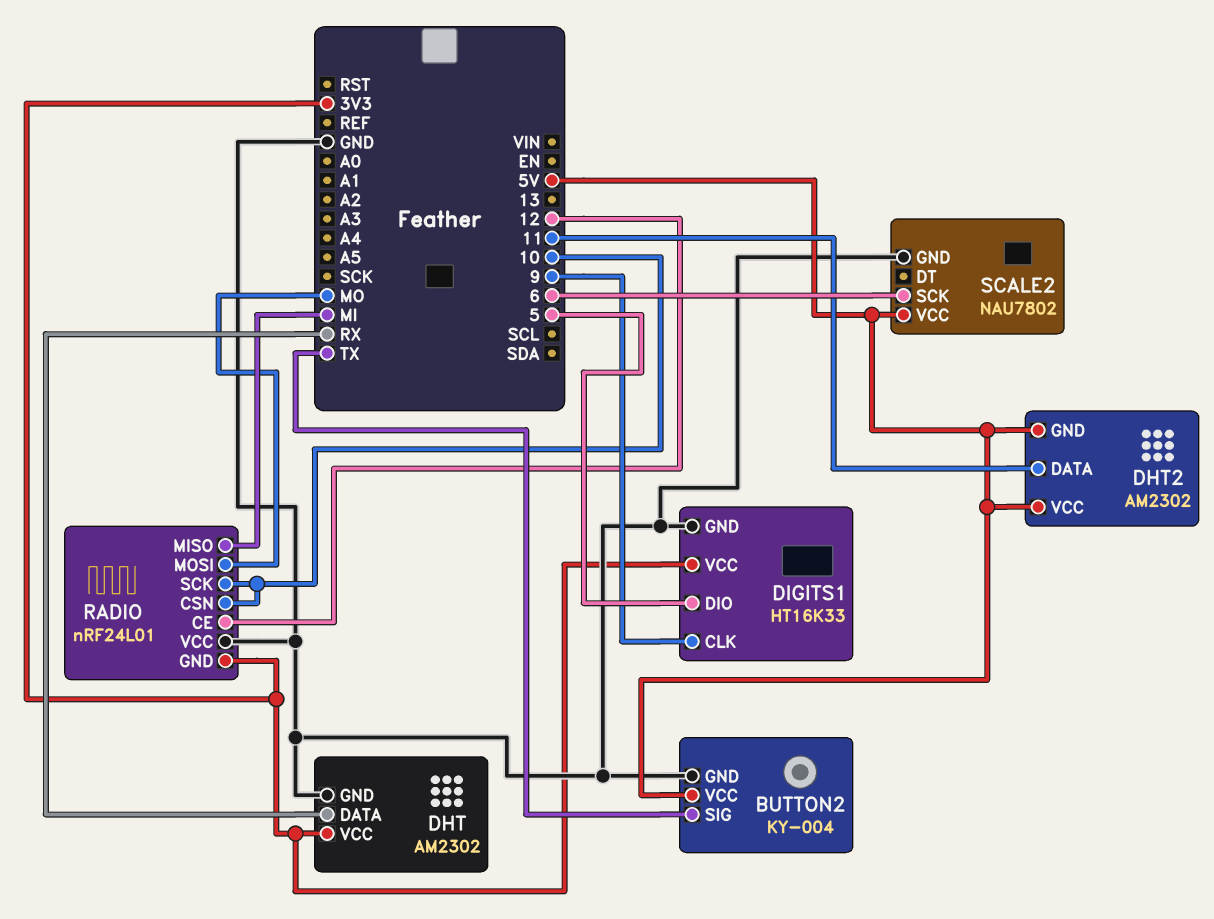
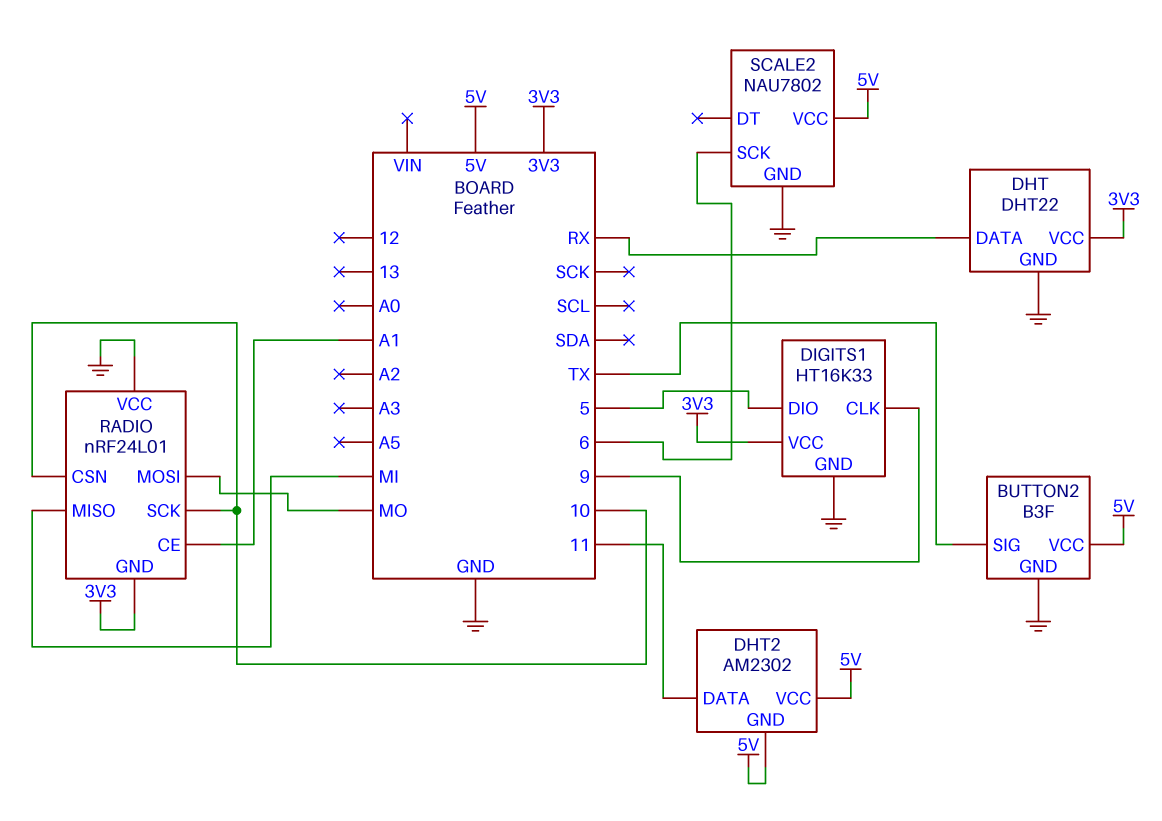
BUTTON2: KY-004 -> B3F
DHT: AM2302 -> DHT22
RADIO pin CE: 12 -> A1

